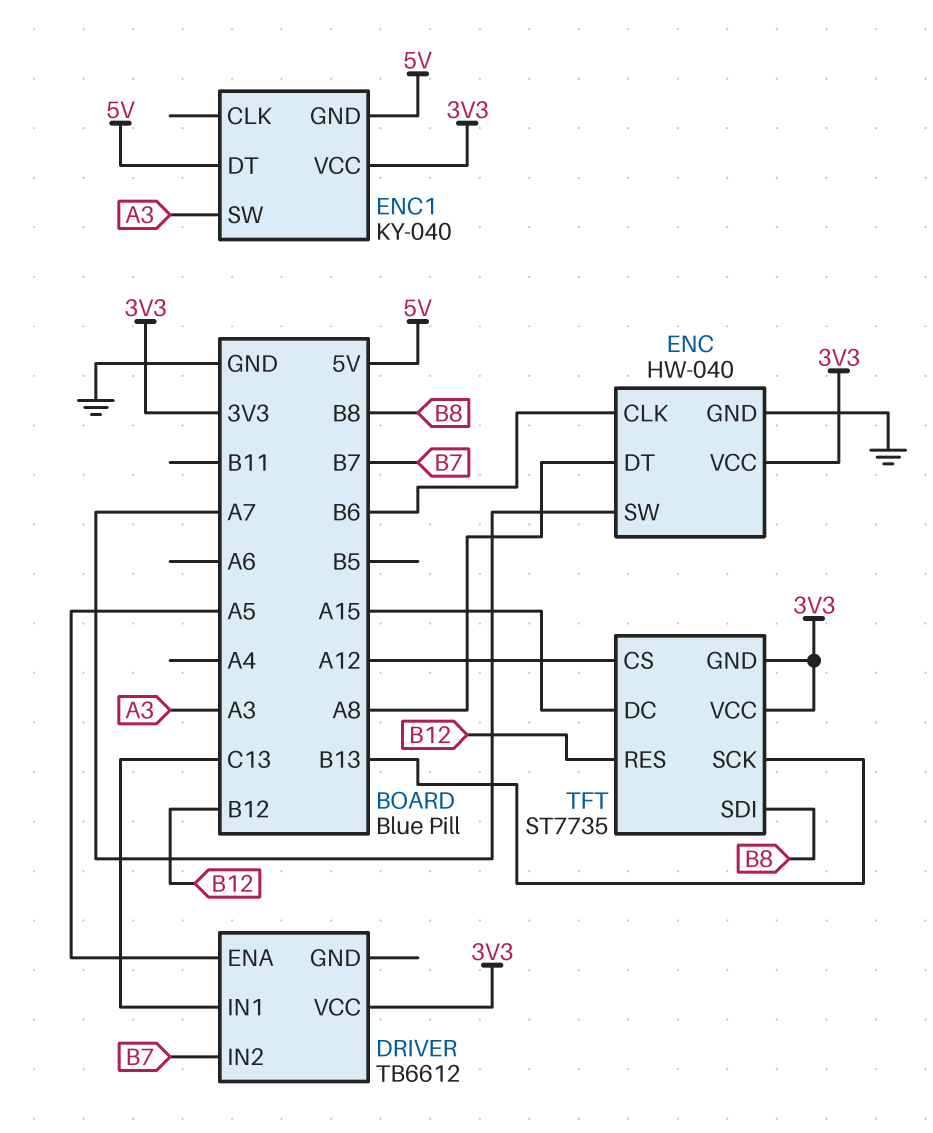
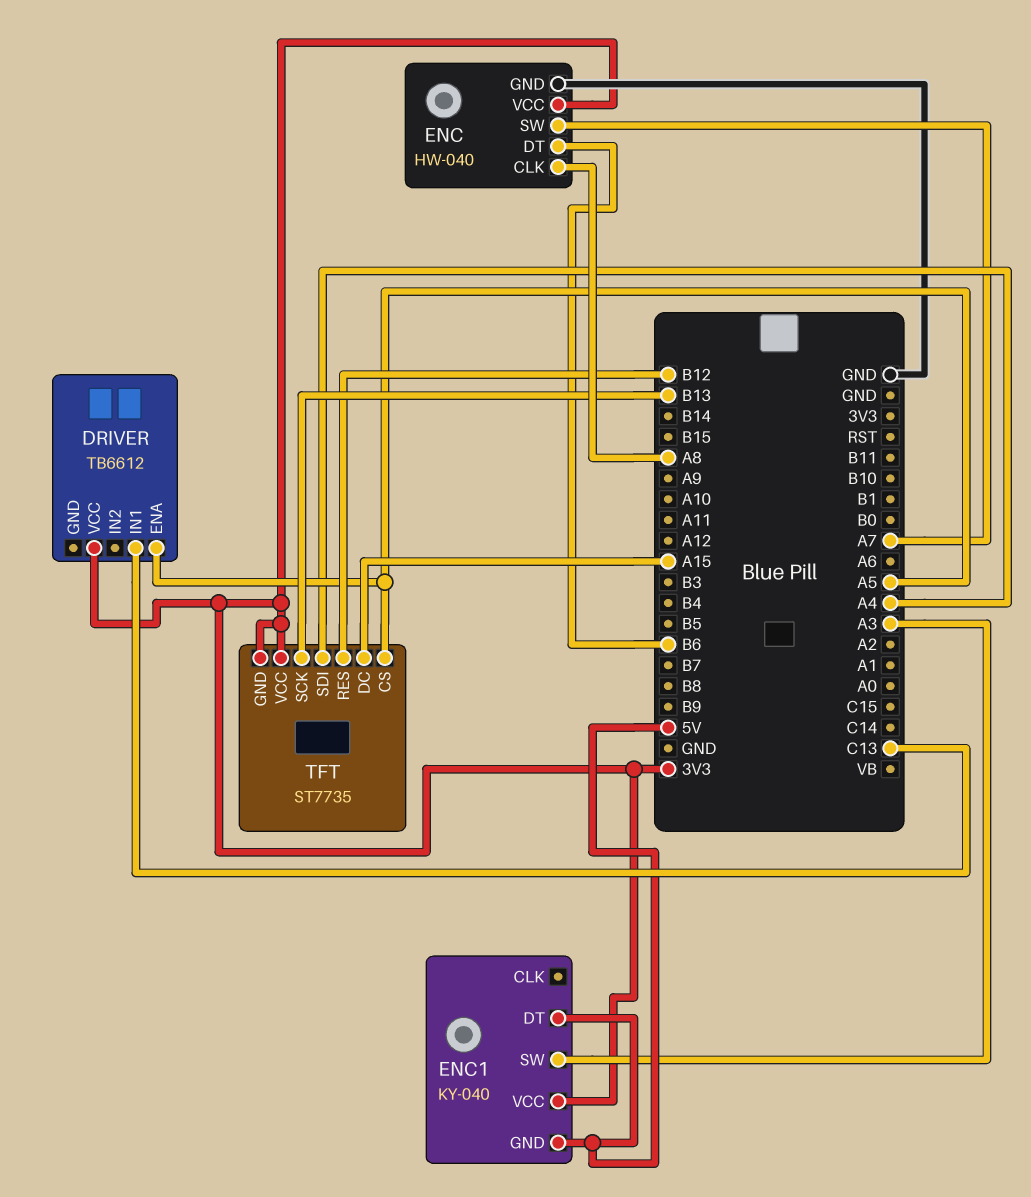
DRIVER pin IN2: B7 -> none
ENC pin CLK: B6 -> A8
ENC pin DT: A8 -> B6
TFT pin CS: A12 -> A5
TFT pin SDI: B8 -> A4

